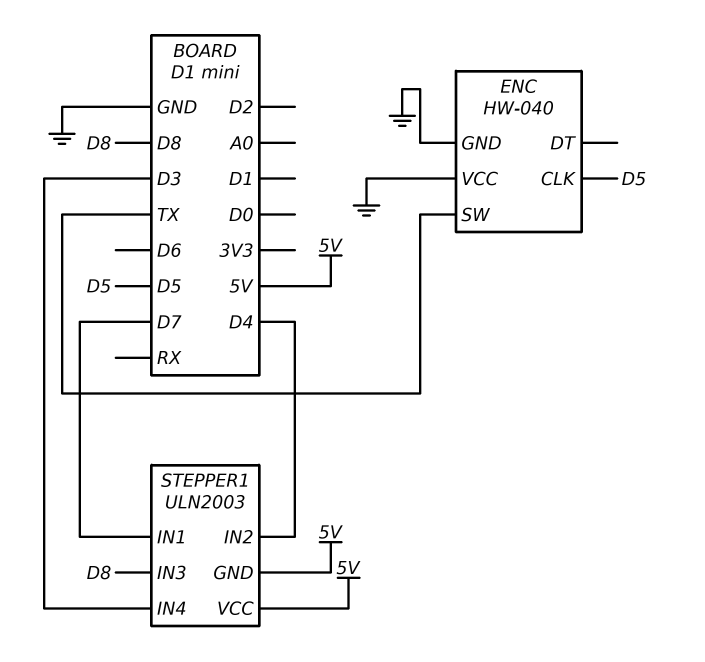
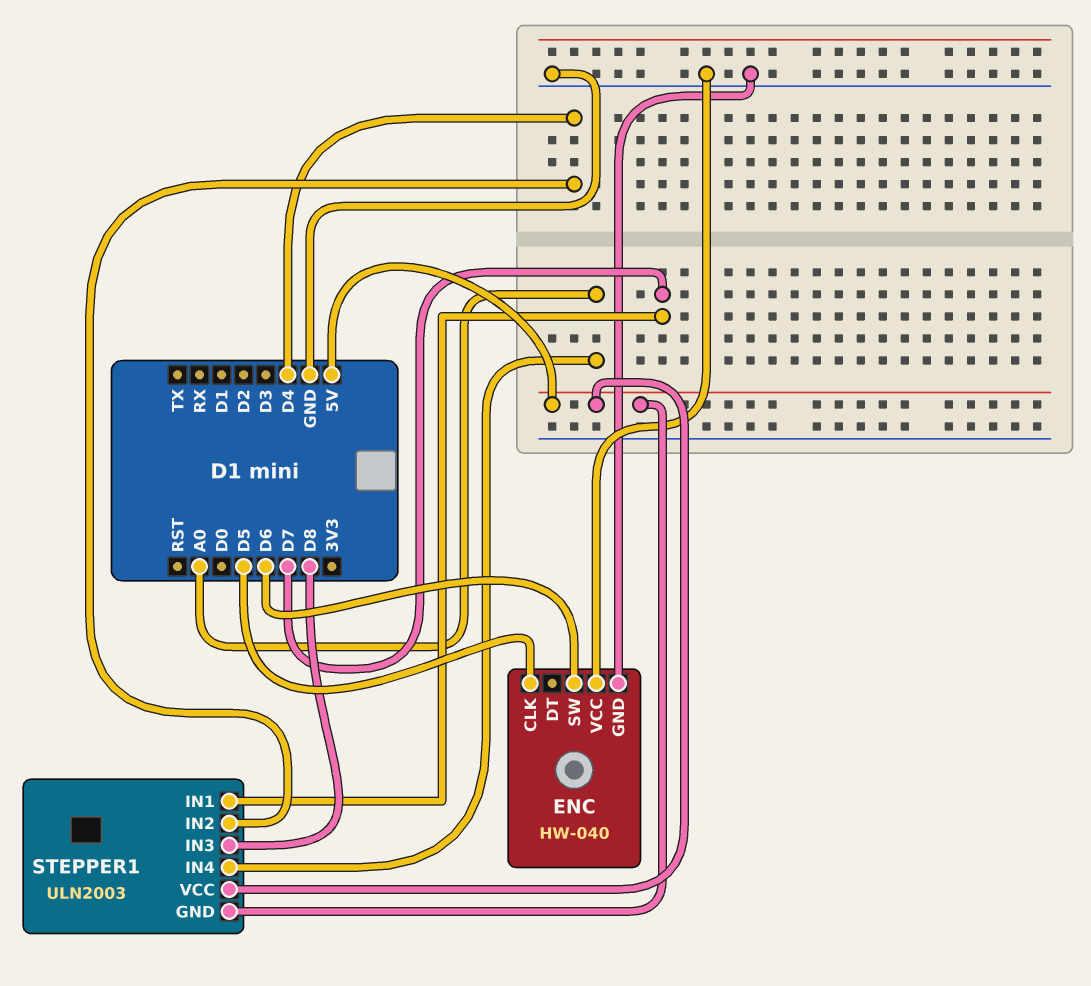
ENC pin SW: TX -> D6
STEPPER1 pin IN4: D3 -> A0

